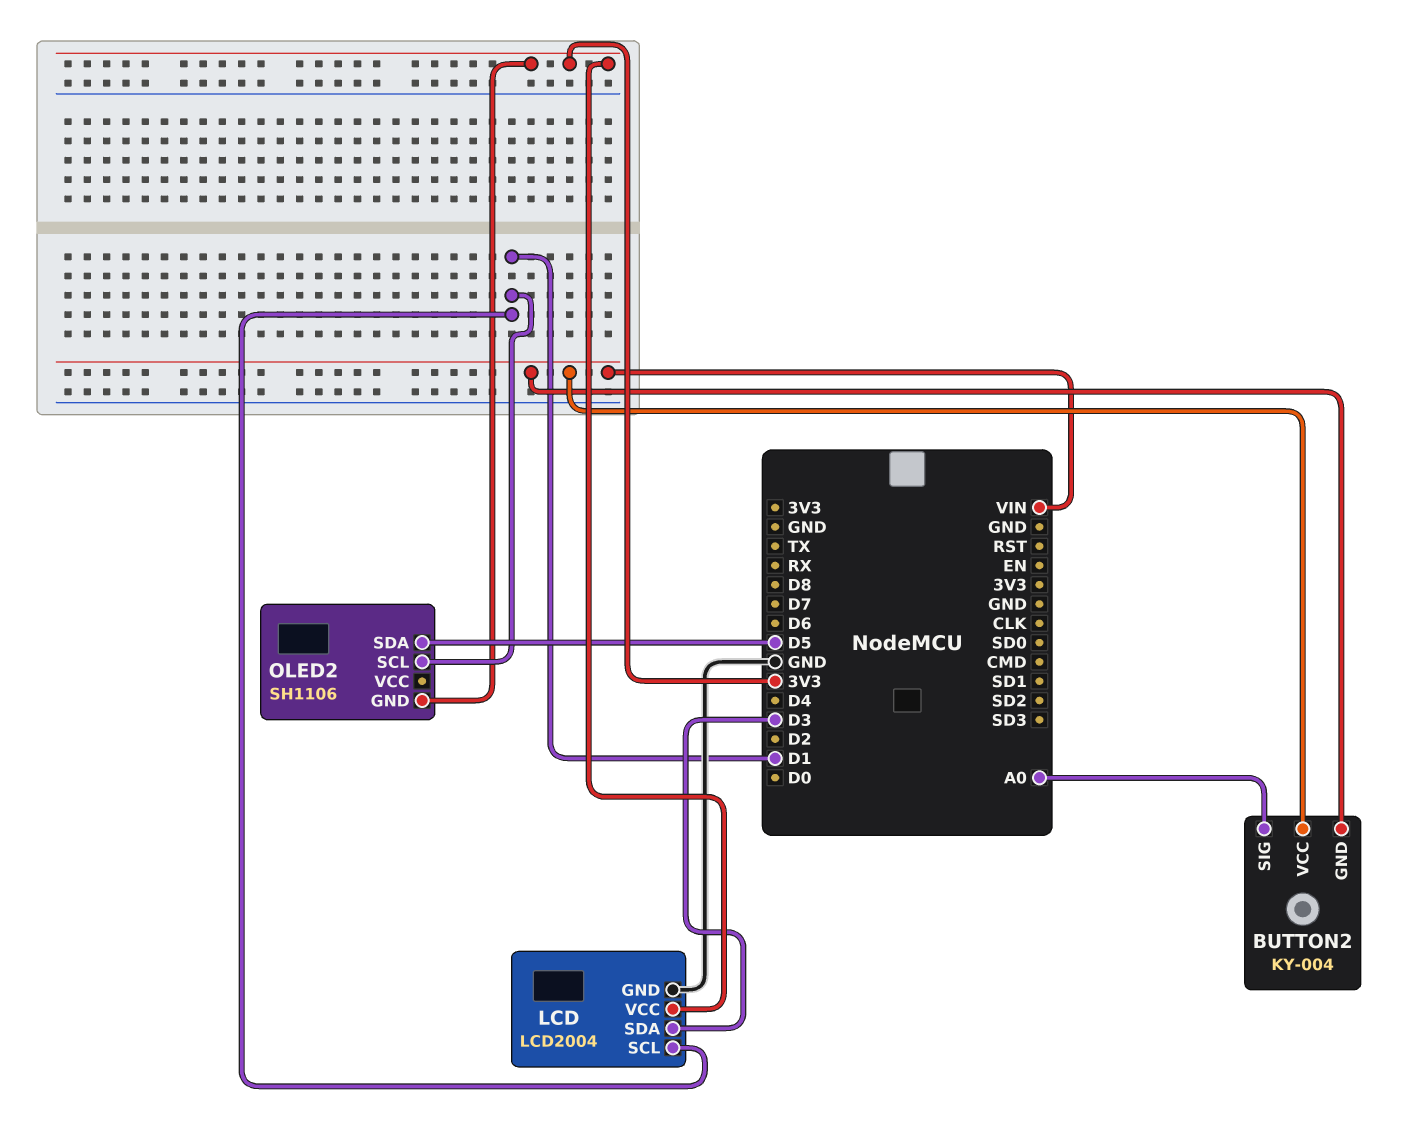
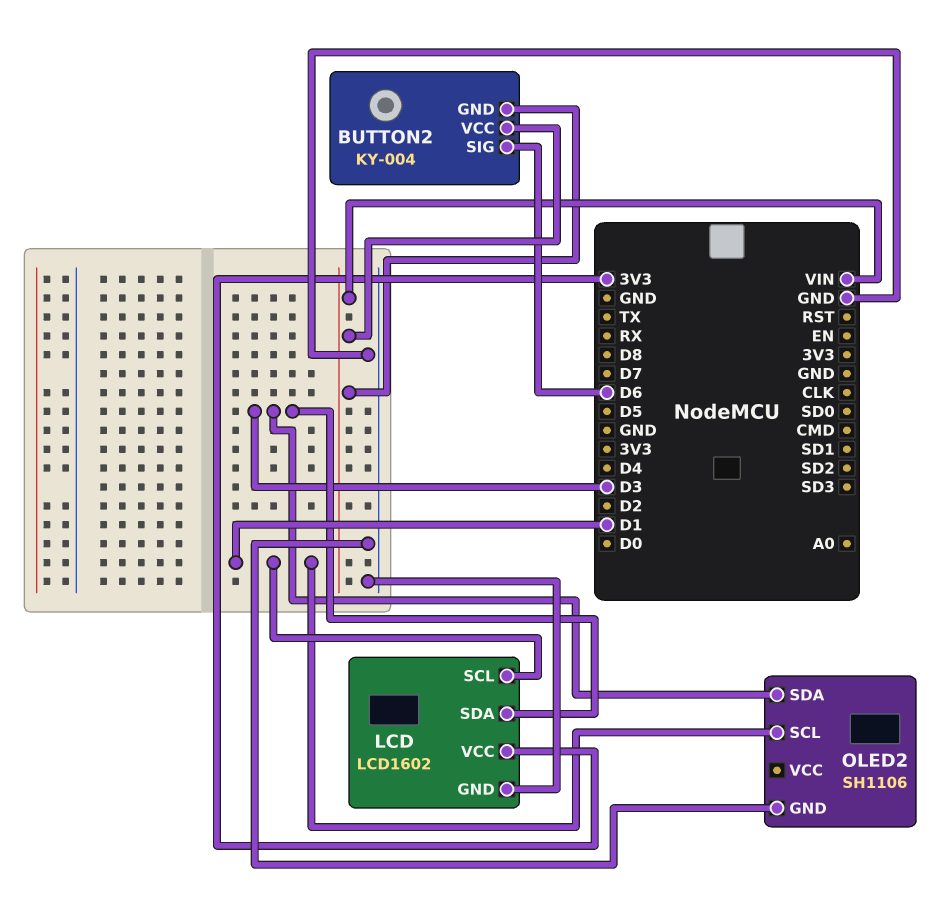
BUTTON2 pin SIG: A0 -> D6
LCD: LCD2004 -> LCD1602
OLED2 pin GND: 3V3 -> GND
OLED2 pin SDA: D5 -> D3

